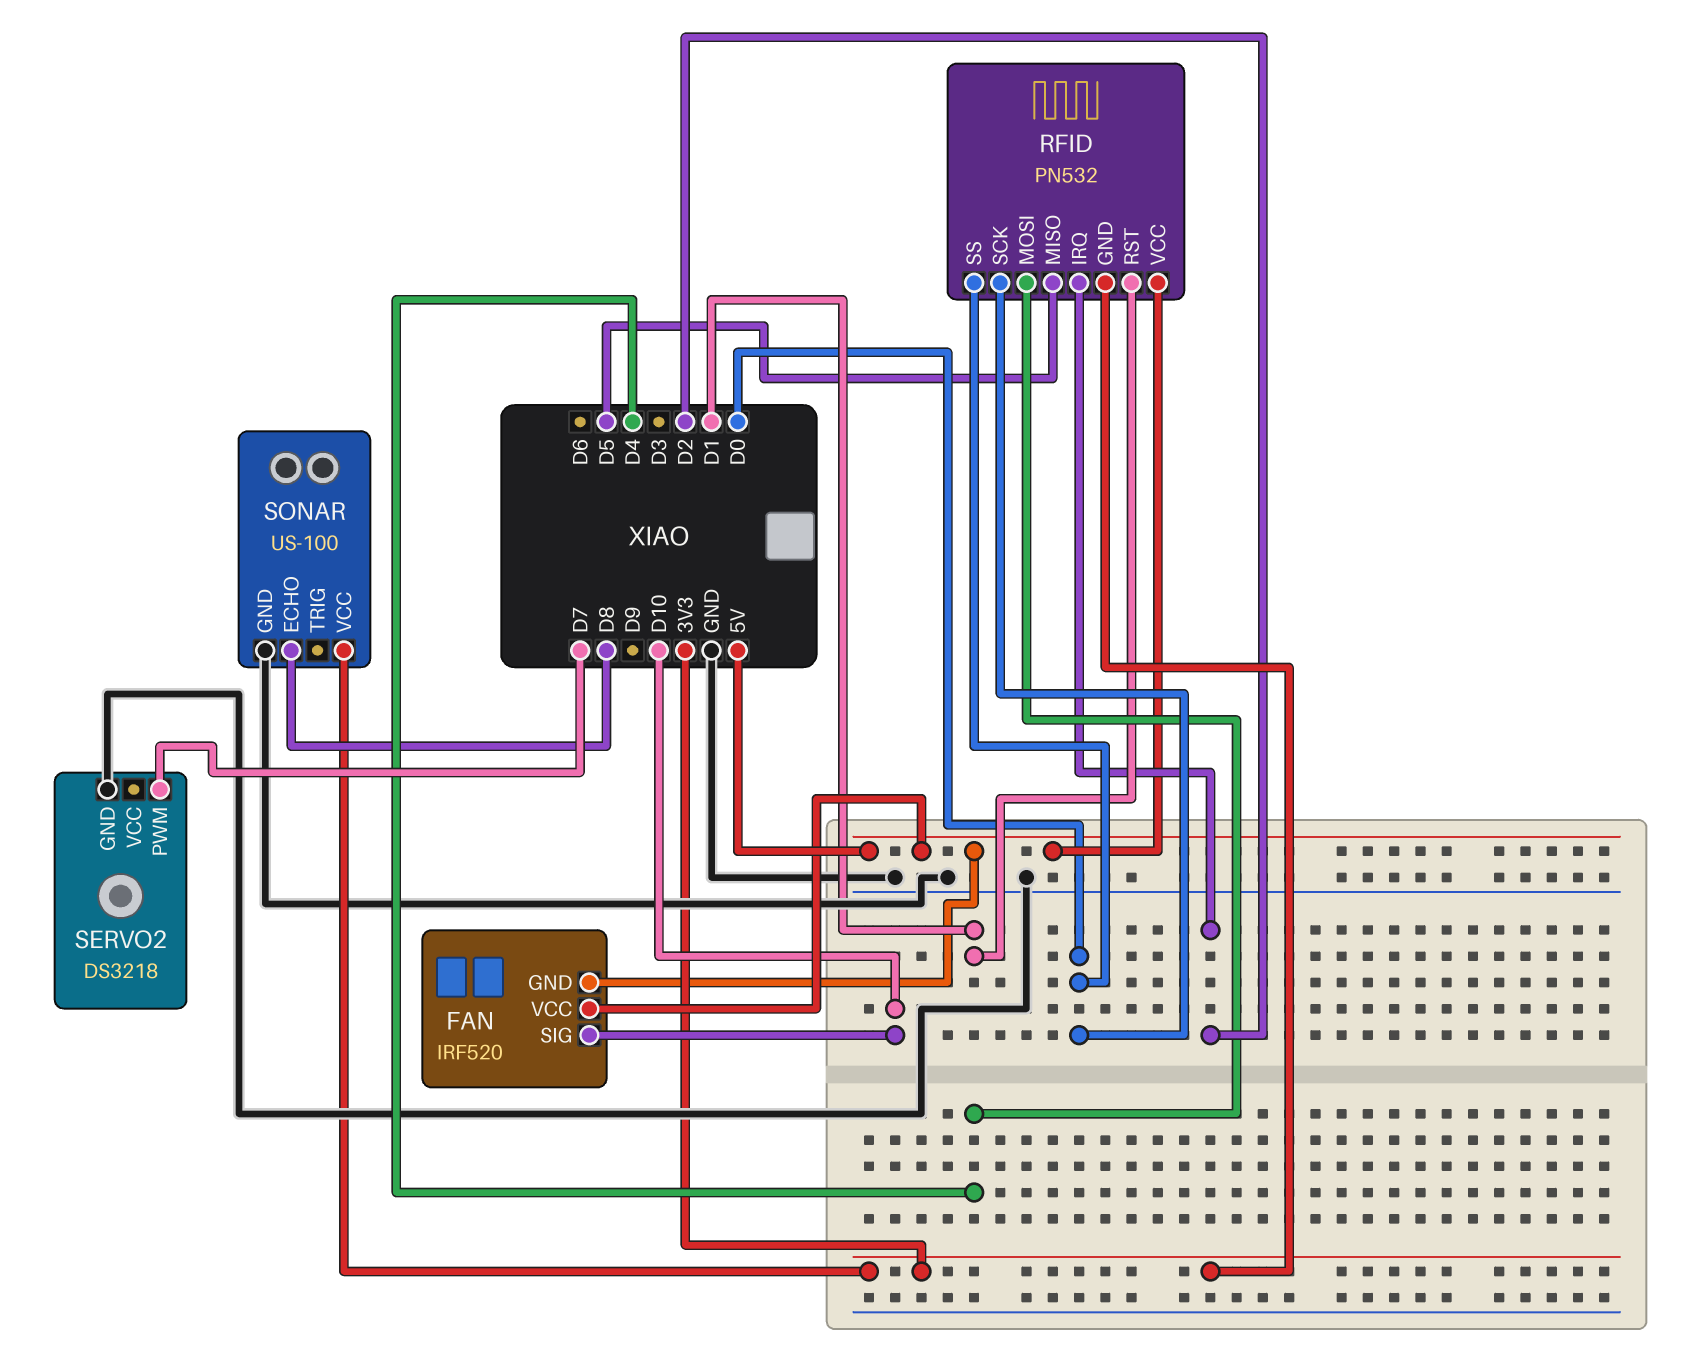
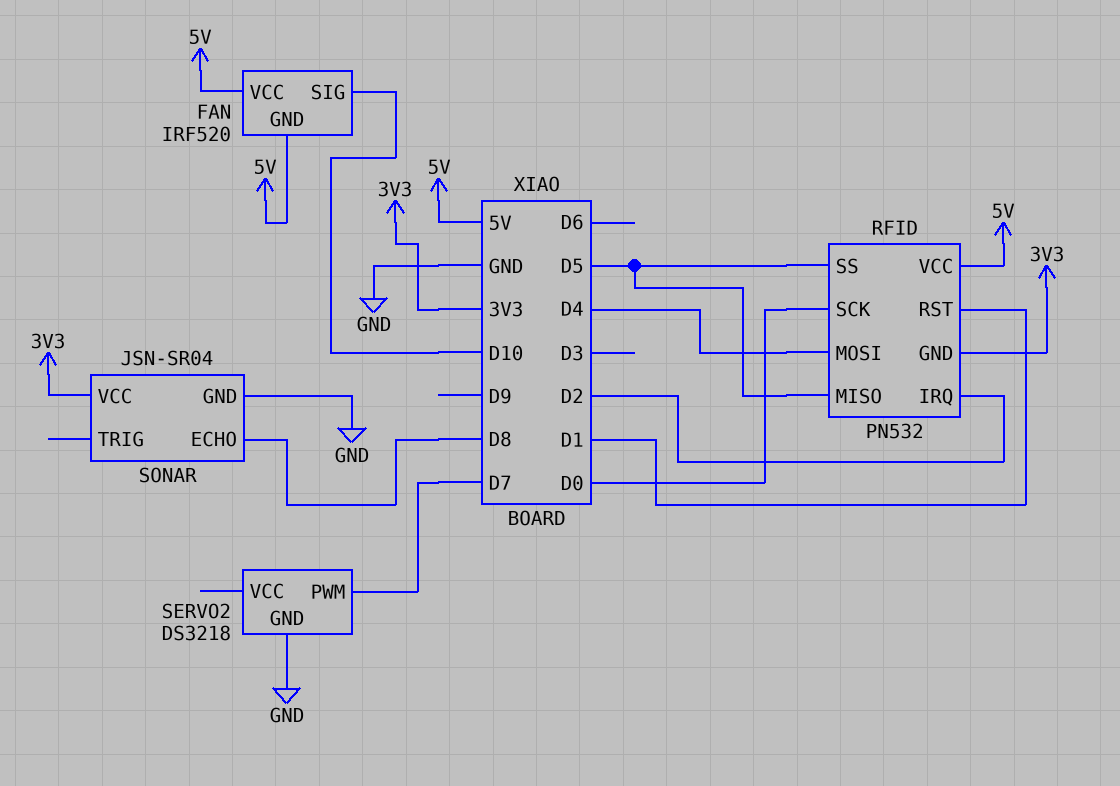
RFID pin SS: D0 -> D5
SONAR: US-100 -> JSN-SR04

